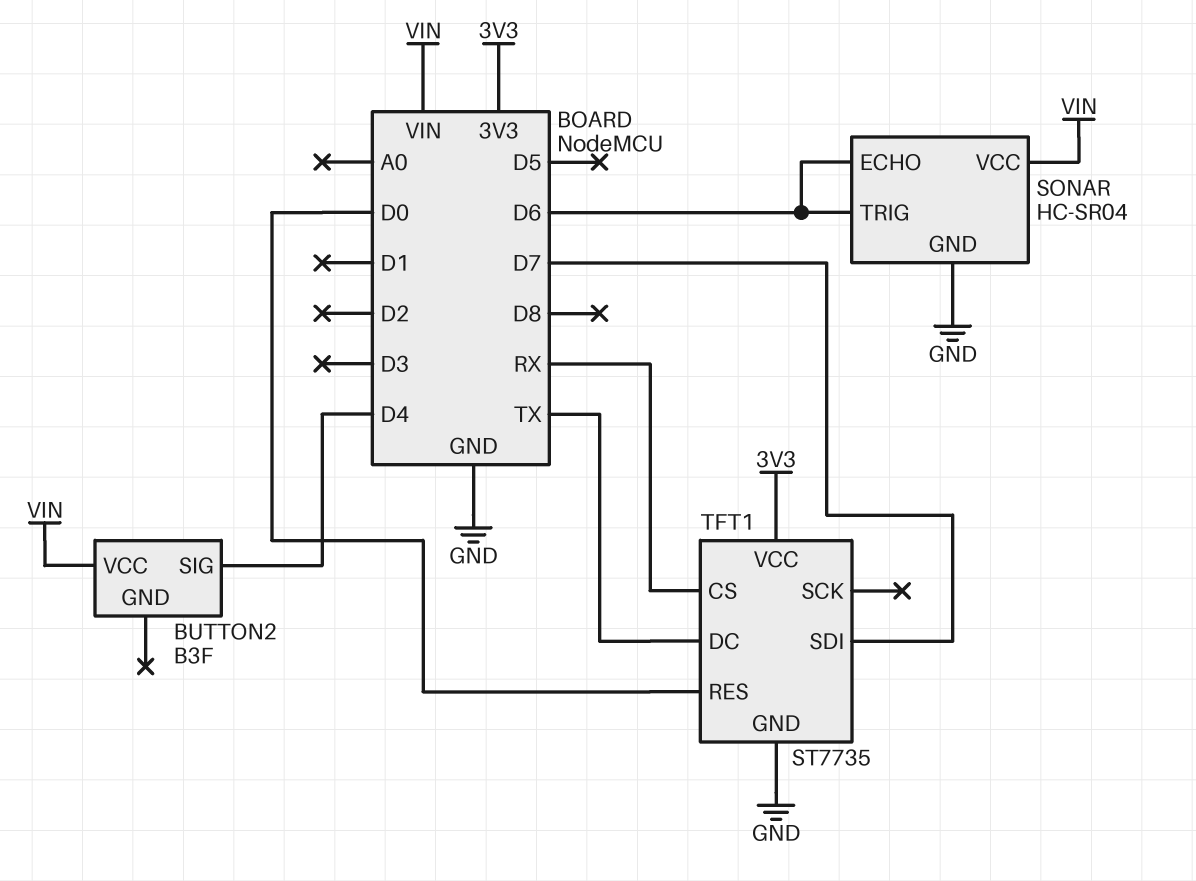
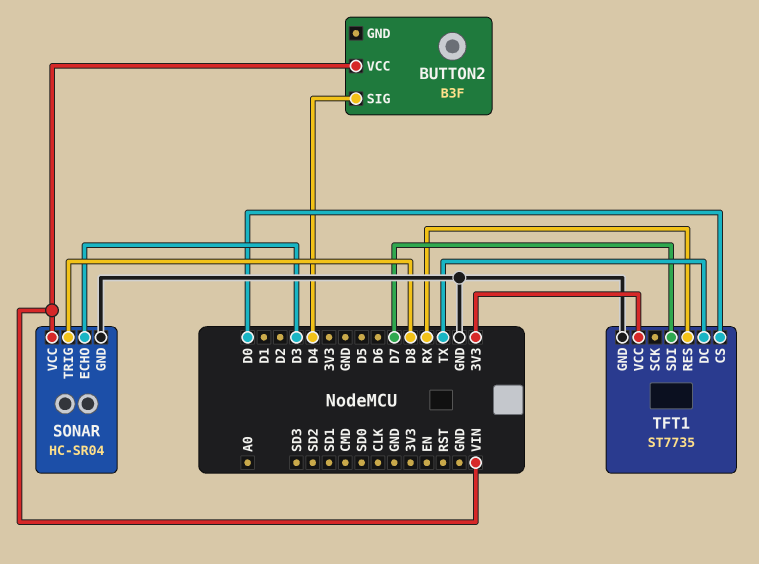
SONAR pin ECHO: D6 -> D3
SONAR pin TRIG: D6 -> D8
TFT1 pin CS: RX -> D0
TFT1 pin RES: D0 -> RX

